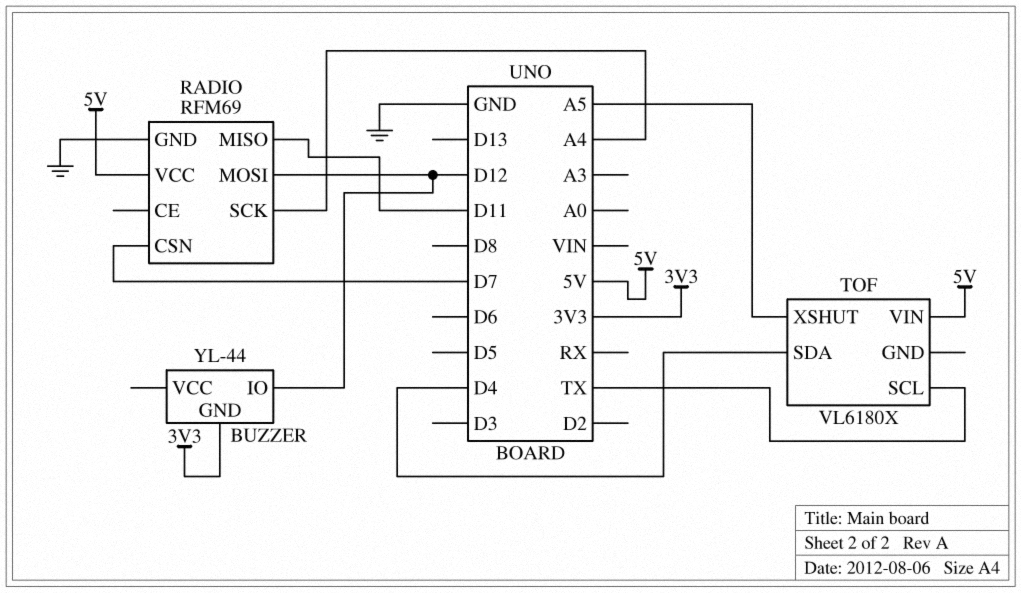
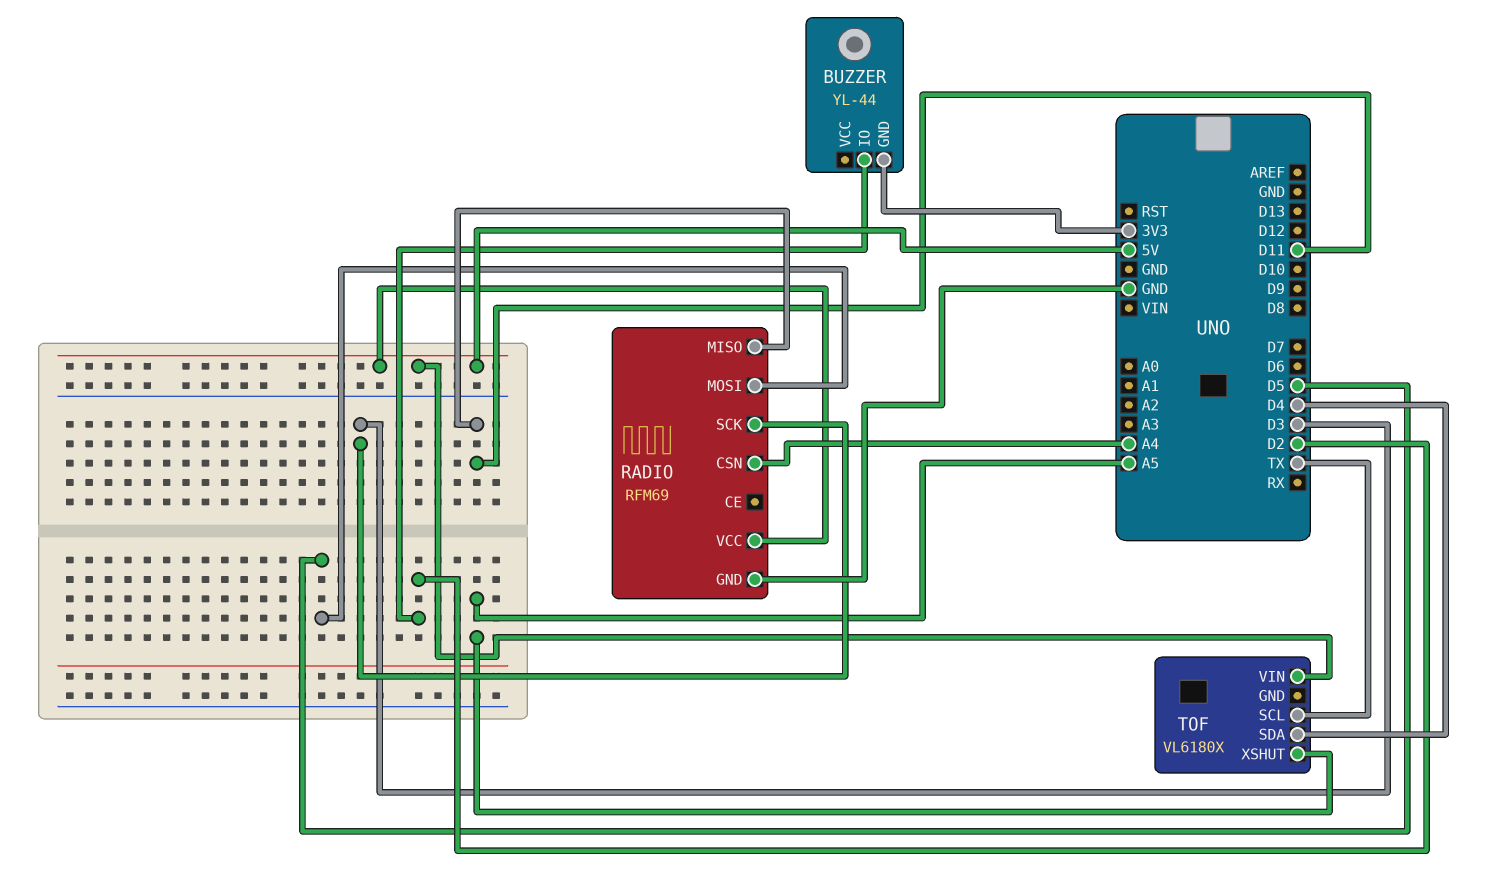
BUZZER pin IO: D12 -> D2
RADIO pin CSN: D7 -> A4
RADIO pin MOSI: D12 -> D5
RADIO pin SCK: A4 -> D3

